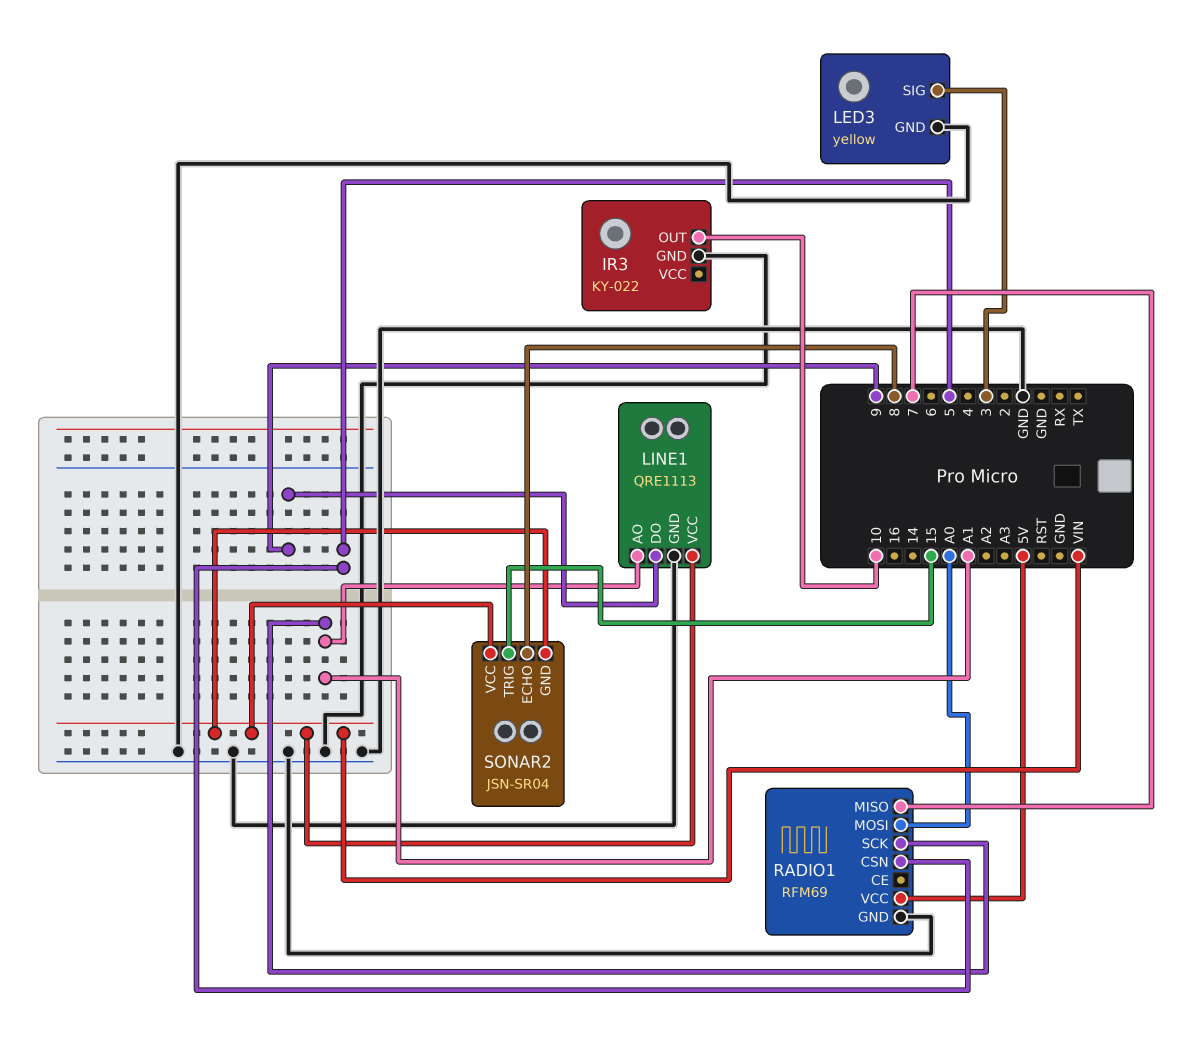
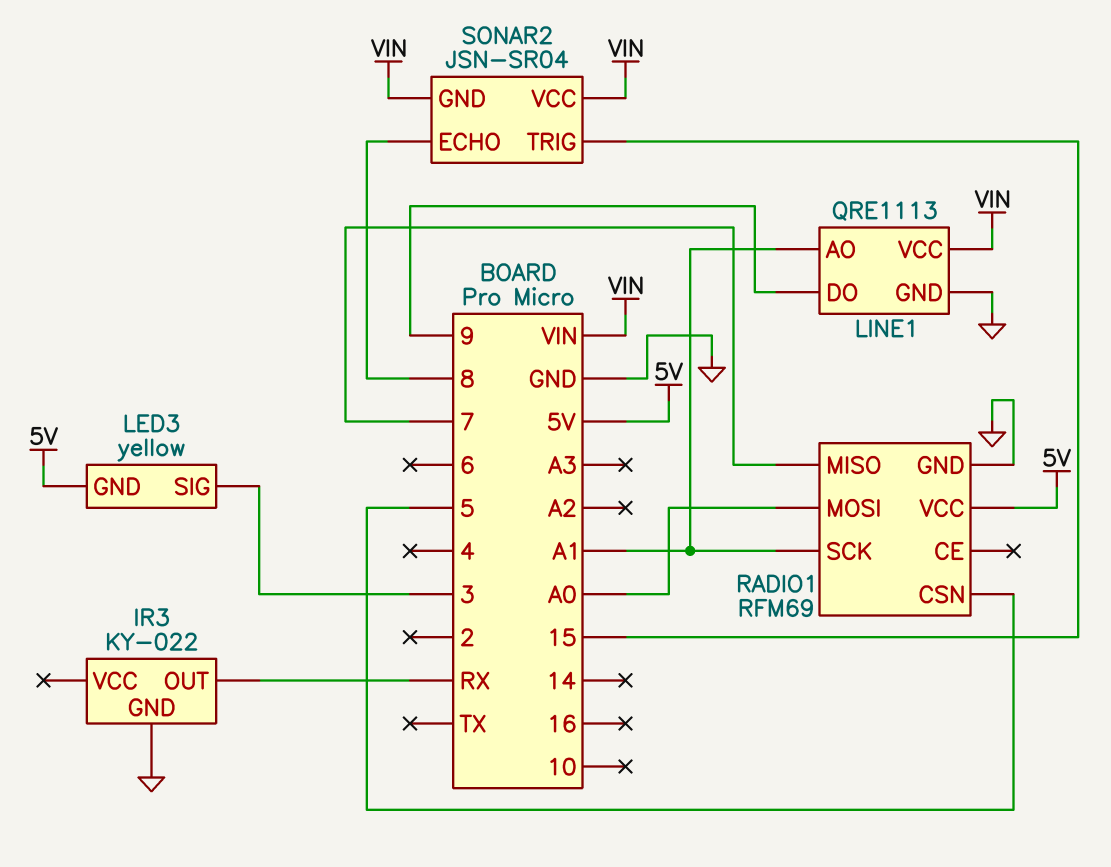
IR3 pin OUT: 10 -> RX
LED3 pin GND: GND -> 5V

